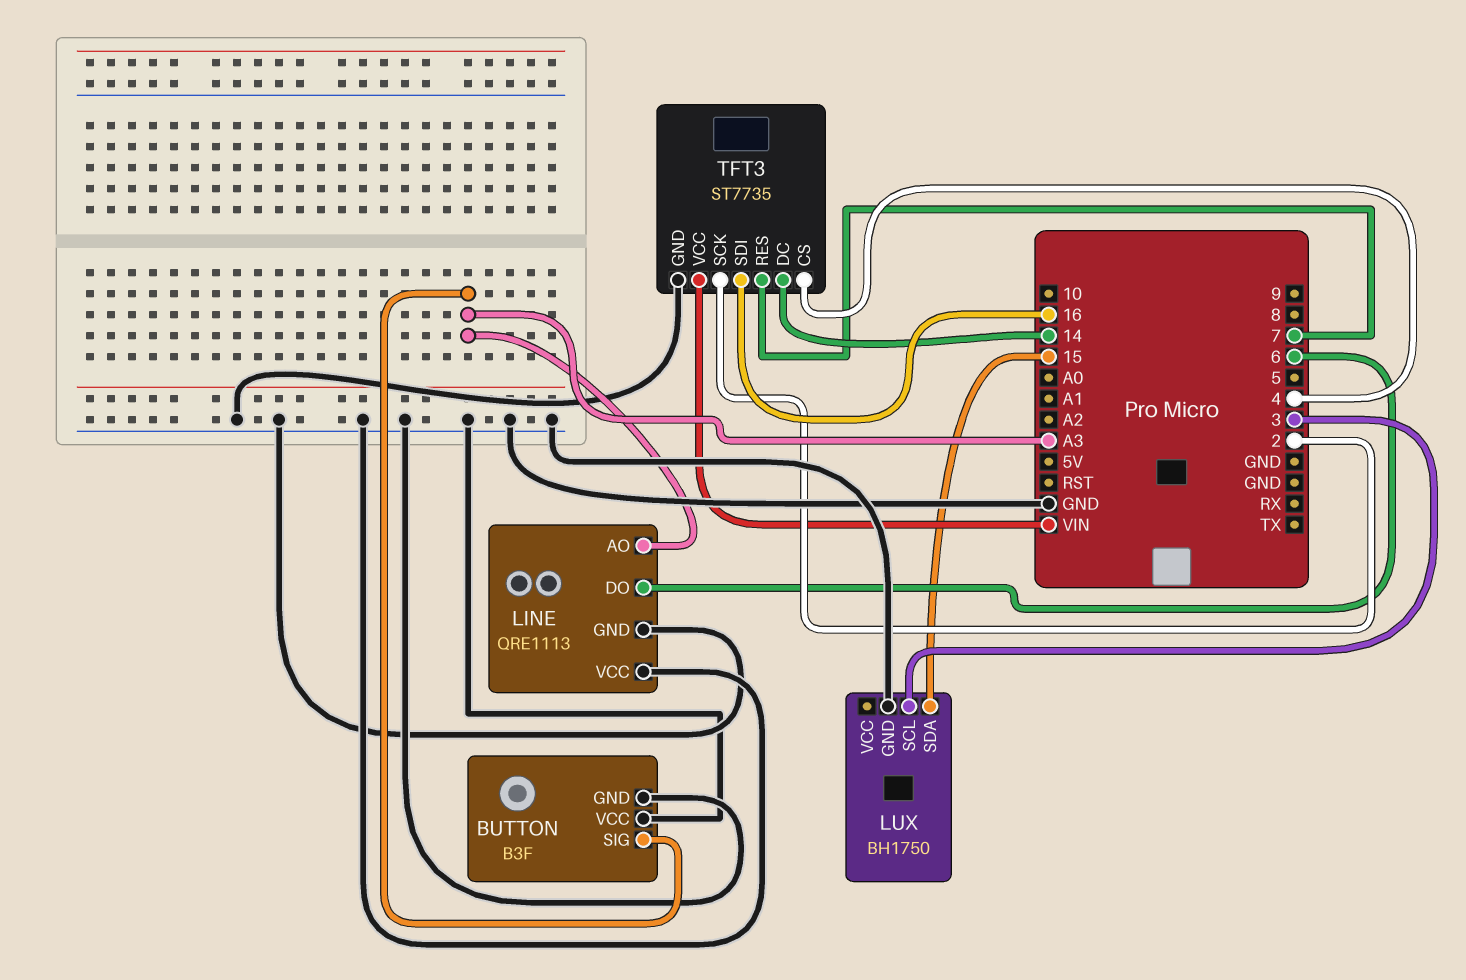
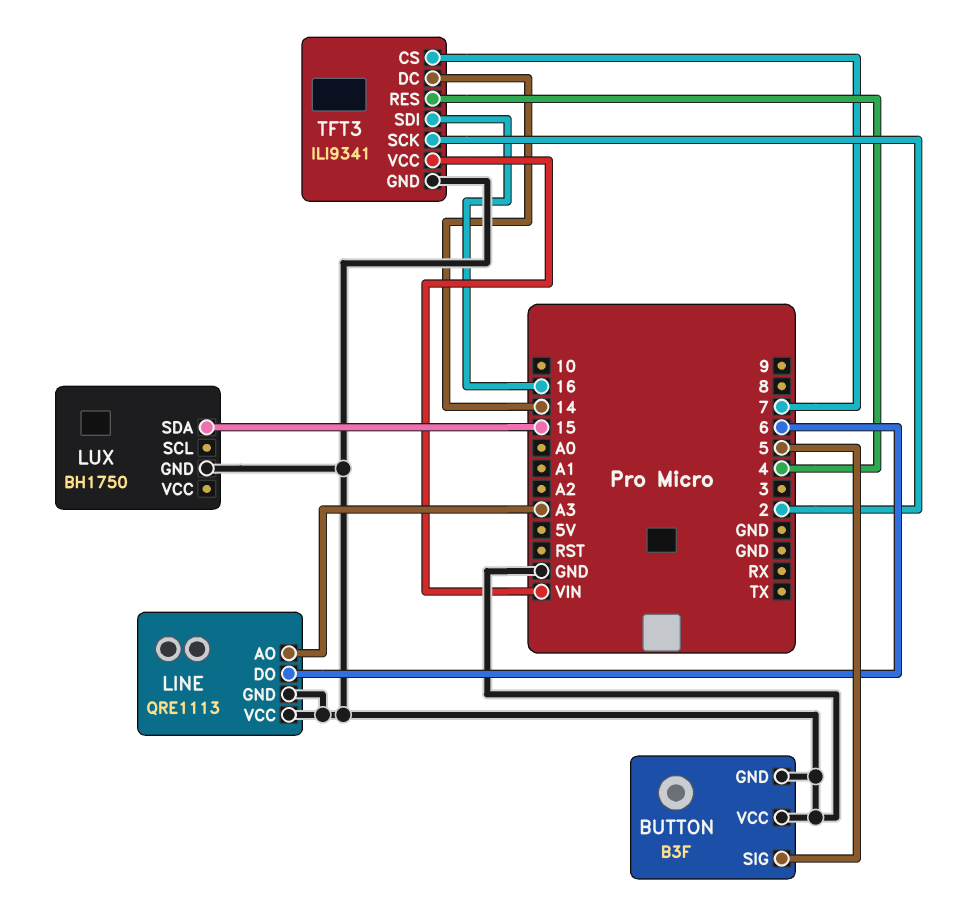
BUTTON pin SIG: A3 -> 5
LUX pin SCL: 3 -> none
TFT3: ST7735 -> ILI9341
TFT3 pin CS: 4 -> 7
TFT3 pin RES: 7 -> 4

